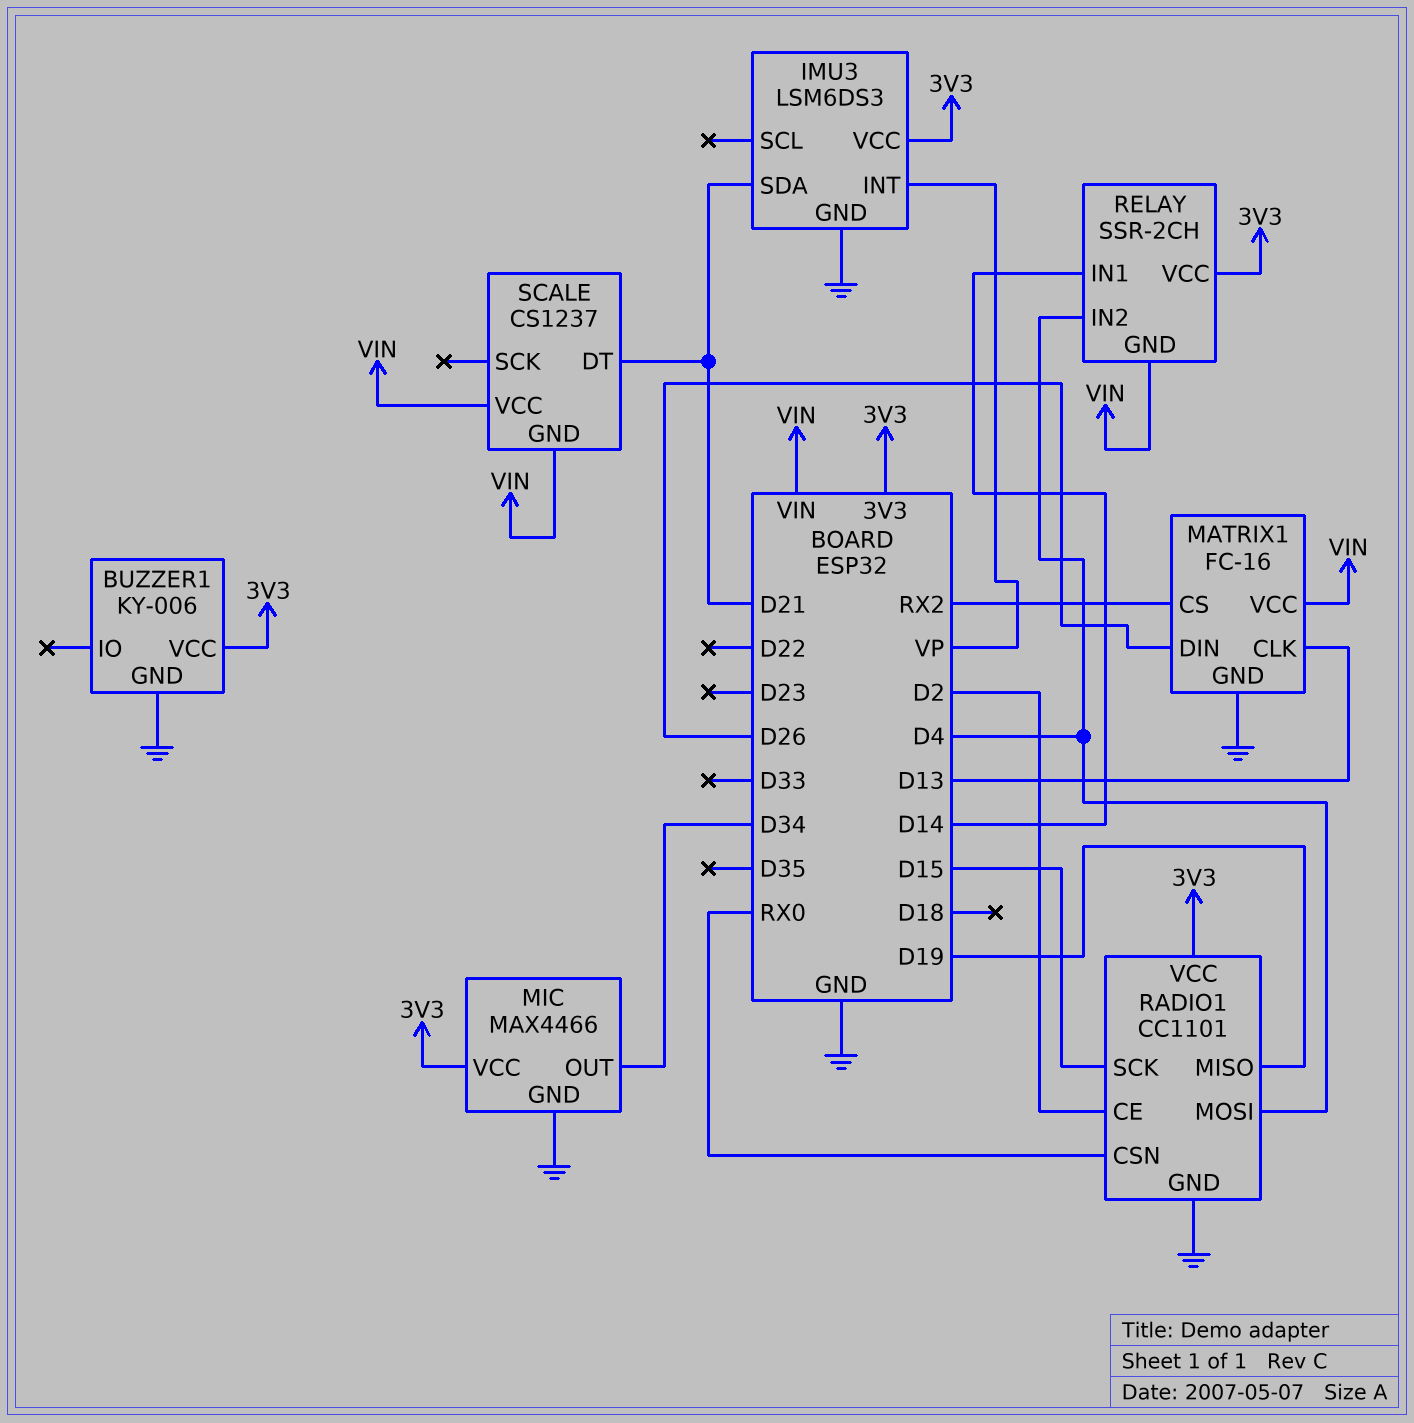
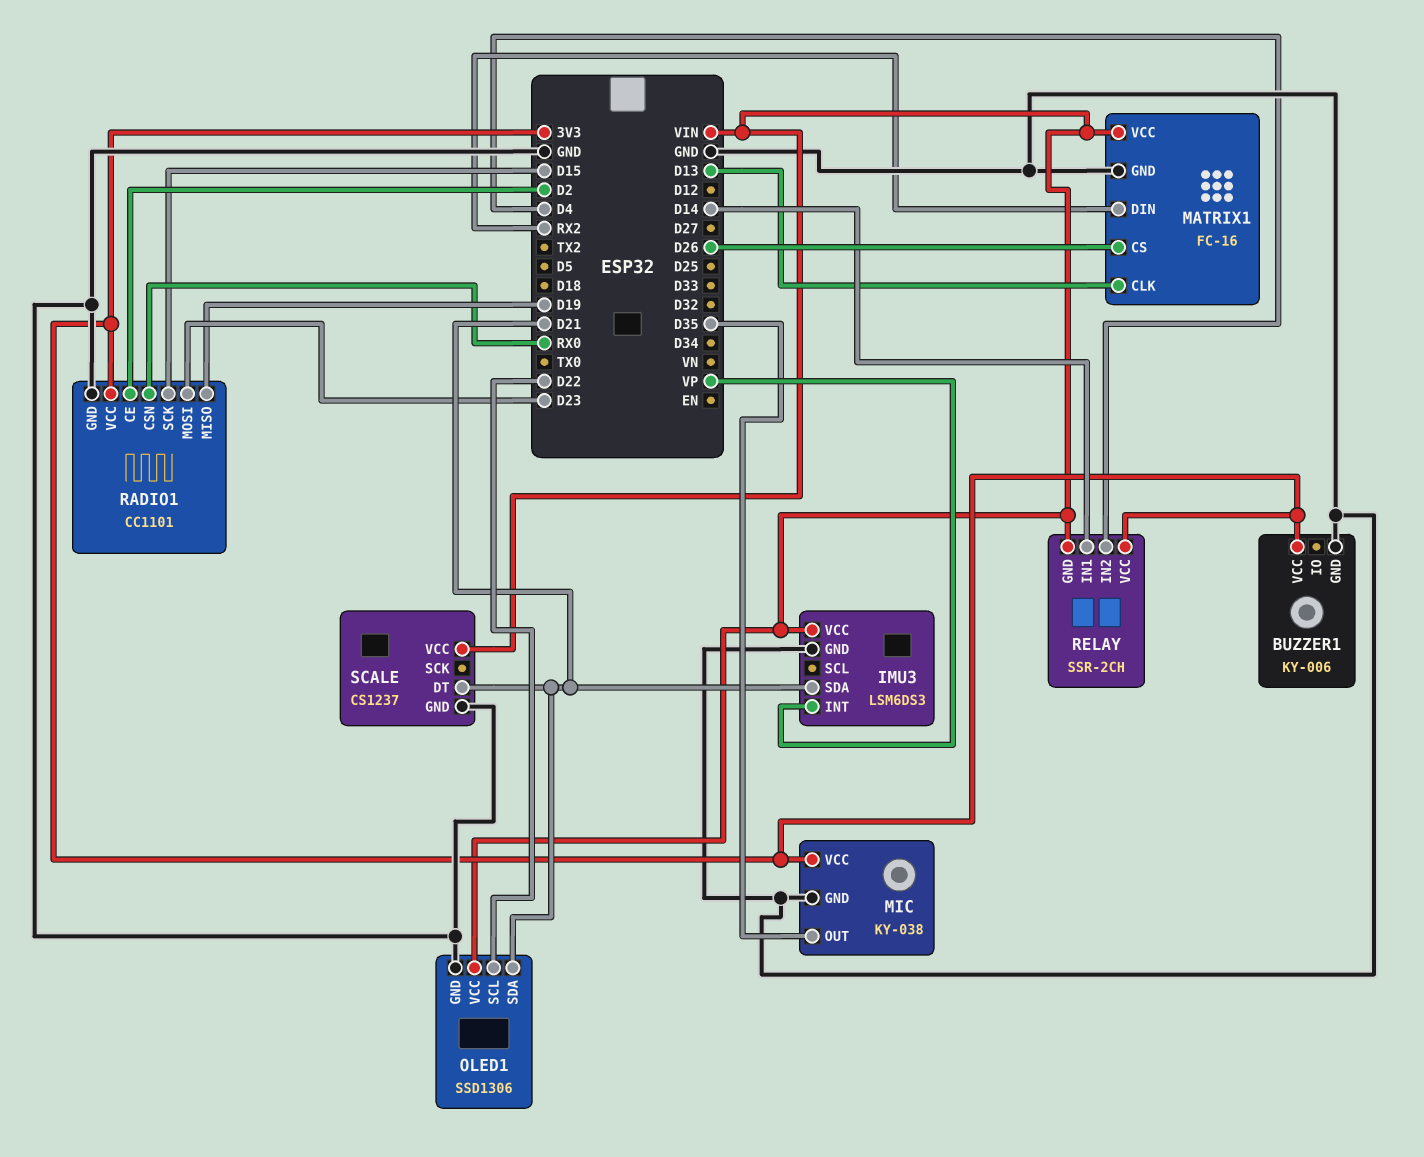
IMU3 pin VCC: 3V3 -> VIN
MATRIX1 pin CS: RX2 -> D26
MATRIX1 pin DIN: D26 -> RX2
MIC: MAX4466 -> KY-038
MIC pin OUT: D34 -> D35
OLED1: none -> SSD1306
OLED1 pin GND: none -> GND
OLED1 pin SCL: none -> D22
OLED1 pin SDA: none -> D21
OLED1 pin VCC: none -> VIN
RADIO1 pin MOSI: D4 -> D23
SCALE pin GND: VIN -> GND

